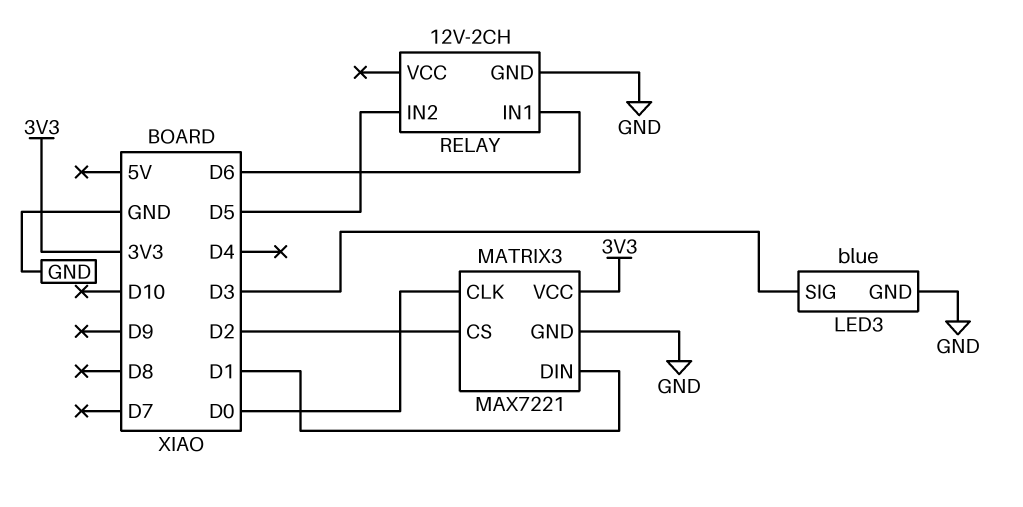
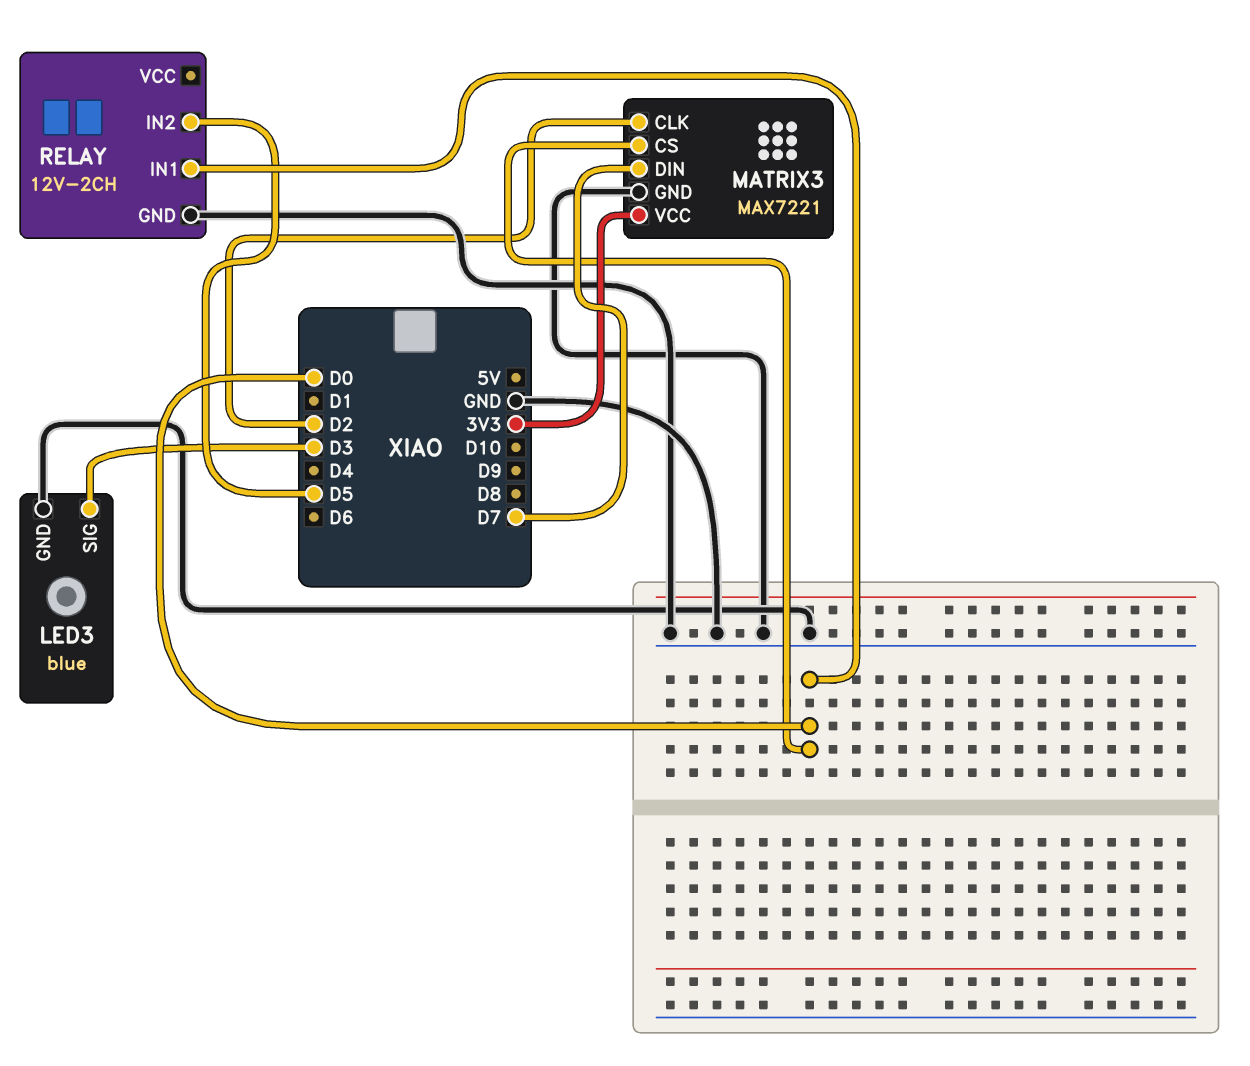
MATRIX3 pin CLK: D0 -> D2
MATRIX3 pin CS: D2 -> D0
MATRIX3 pin DIN: D1 -> D7
RELAY pin IN1: D6 -> D0

